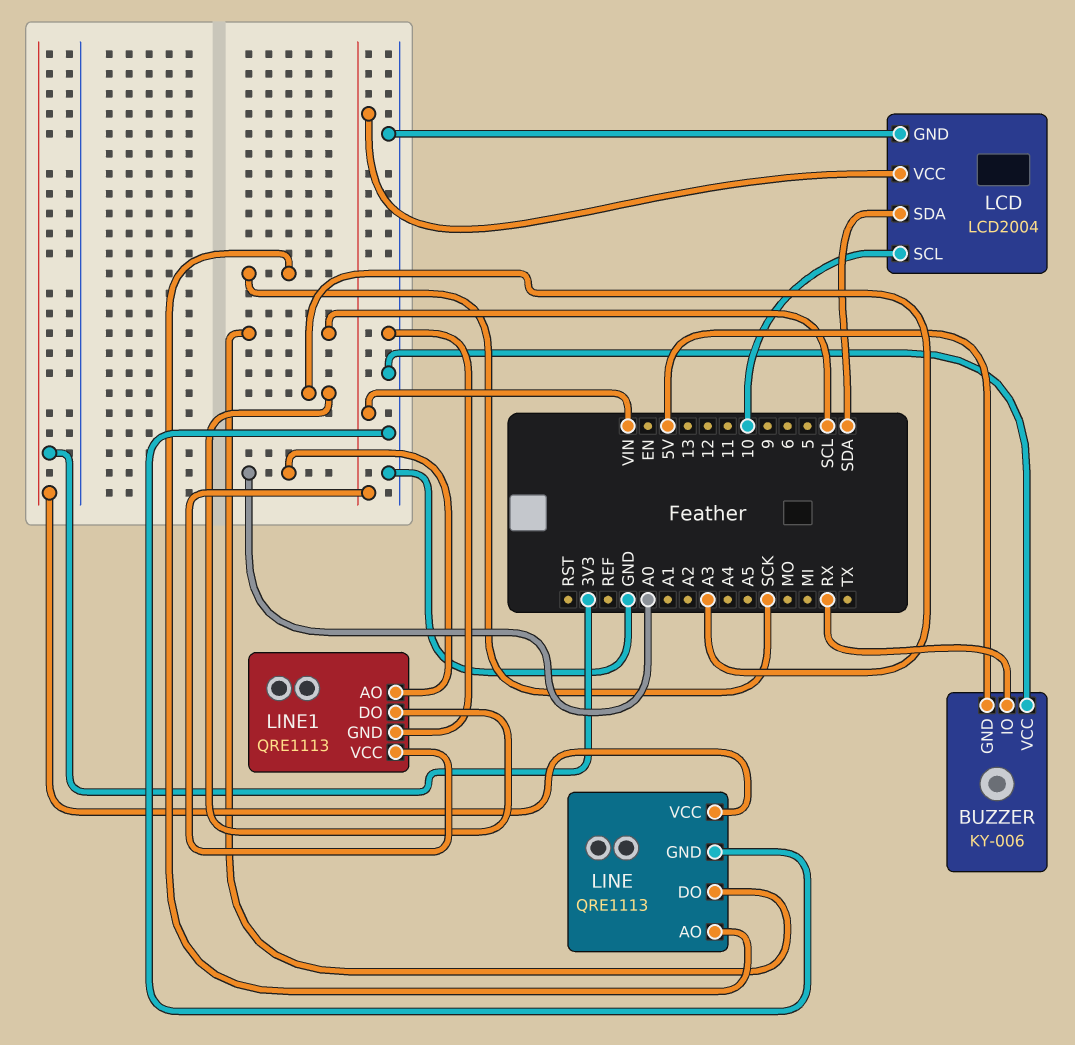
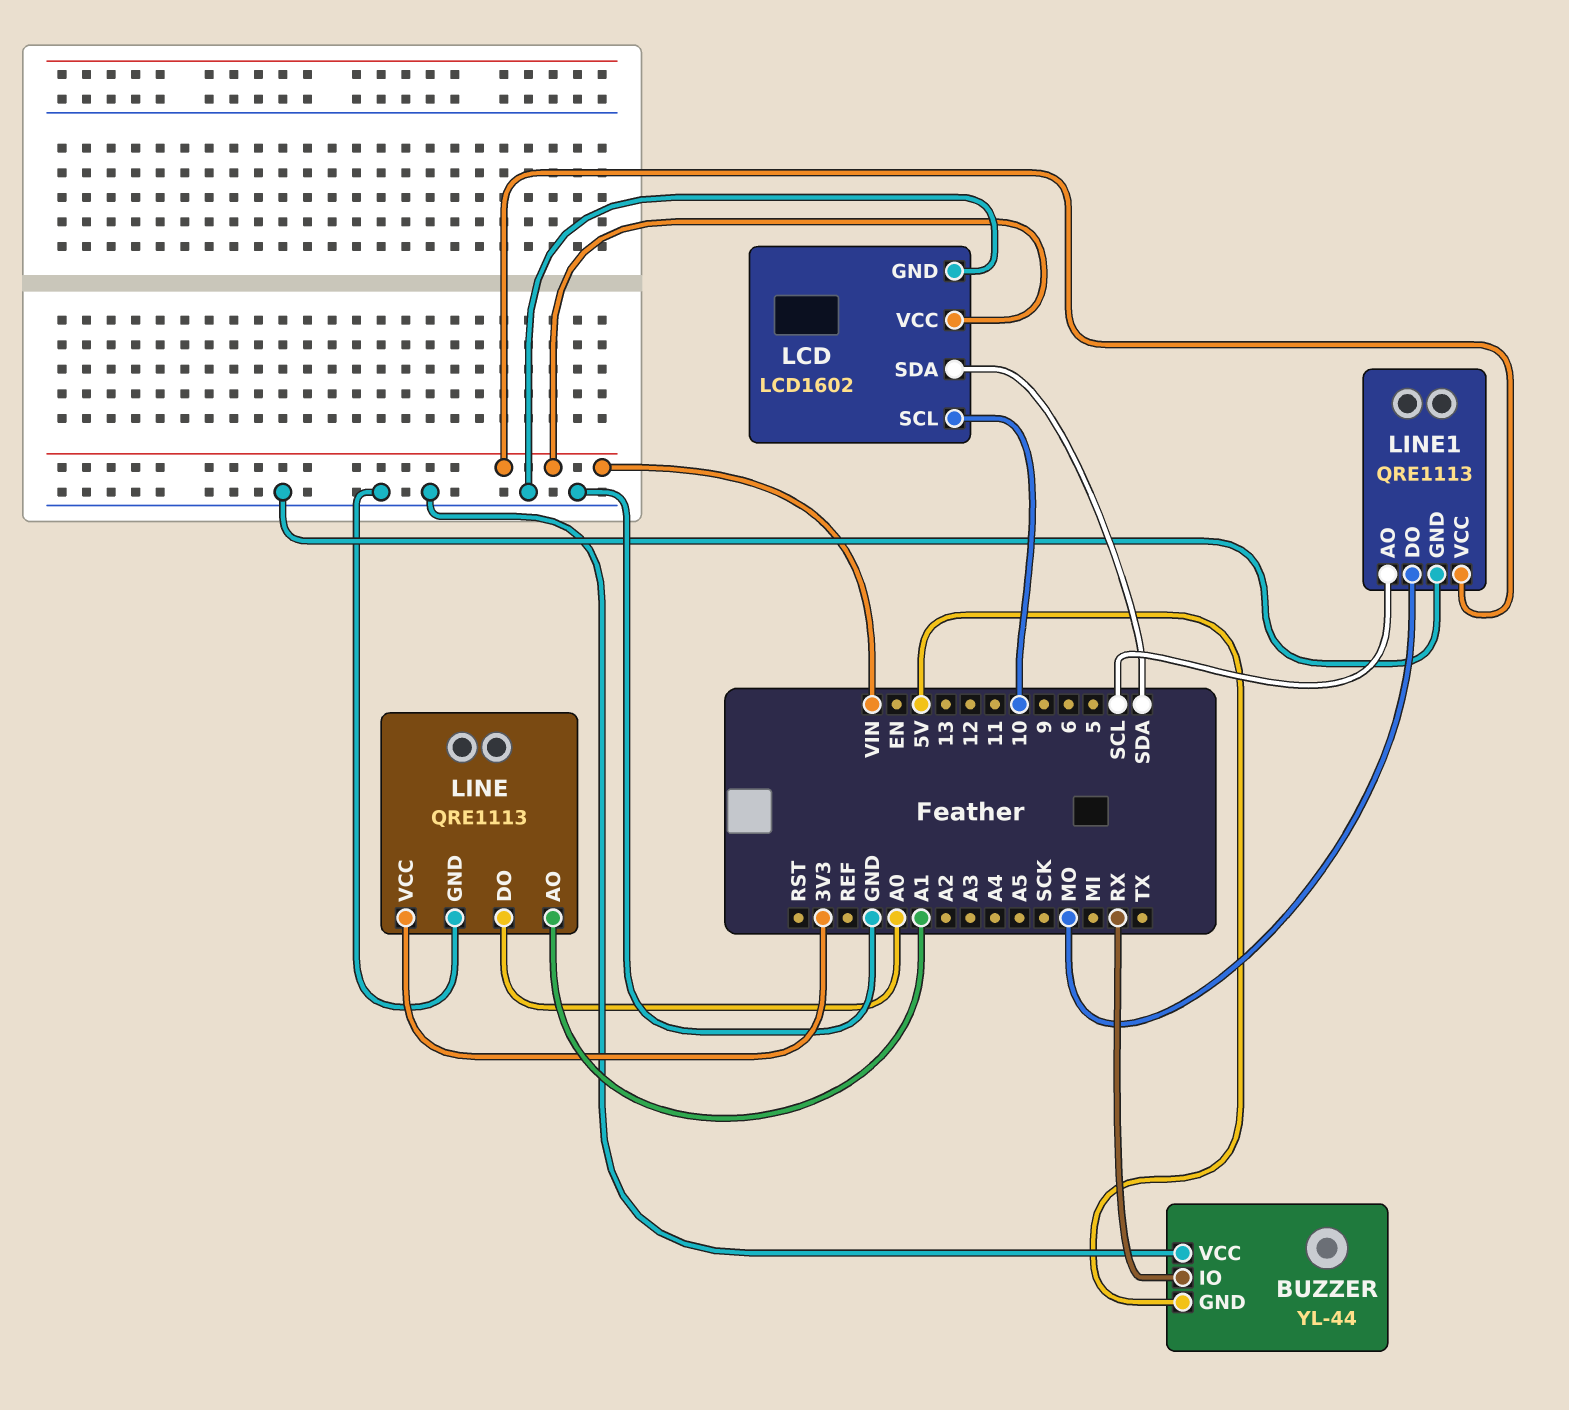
BUZZER: KY-006 -> YL-44
LCD: LCD2004 -> LCD1602
LINE pin AO: SCK -> A1
LINE pin DO: SCL -> A0
LINE1 pin AO: A0 -> SCL
LINE1 pin DO: A3 -> MO

